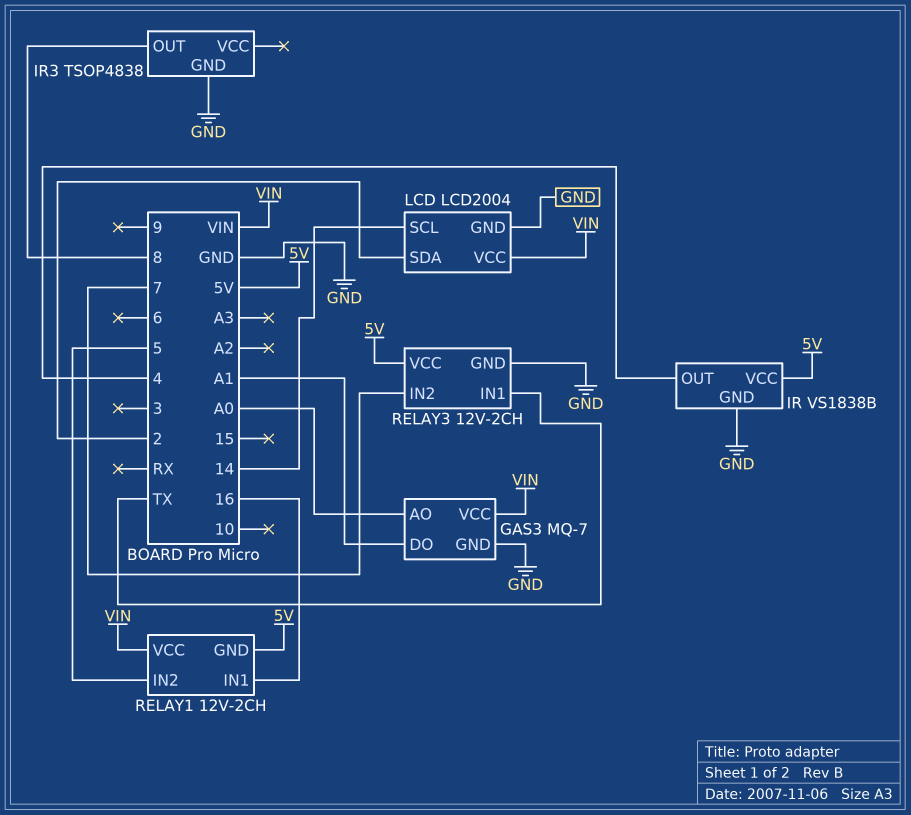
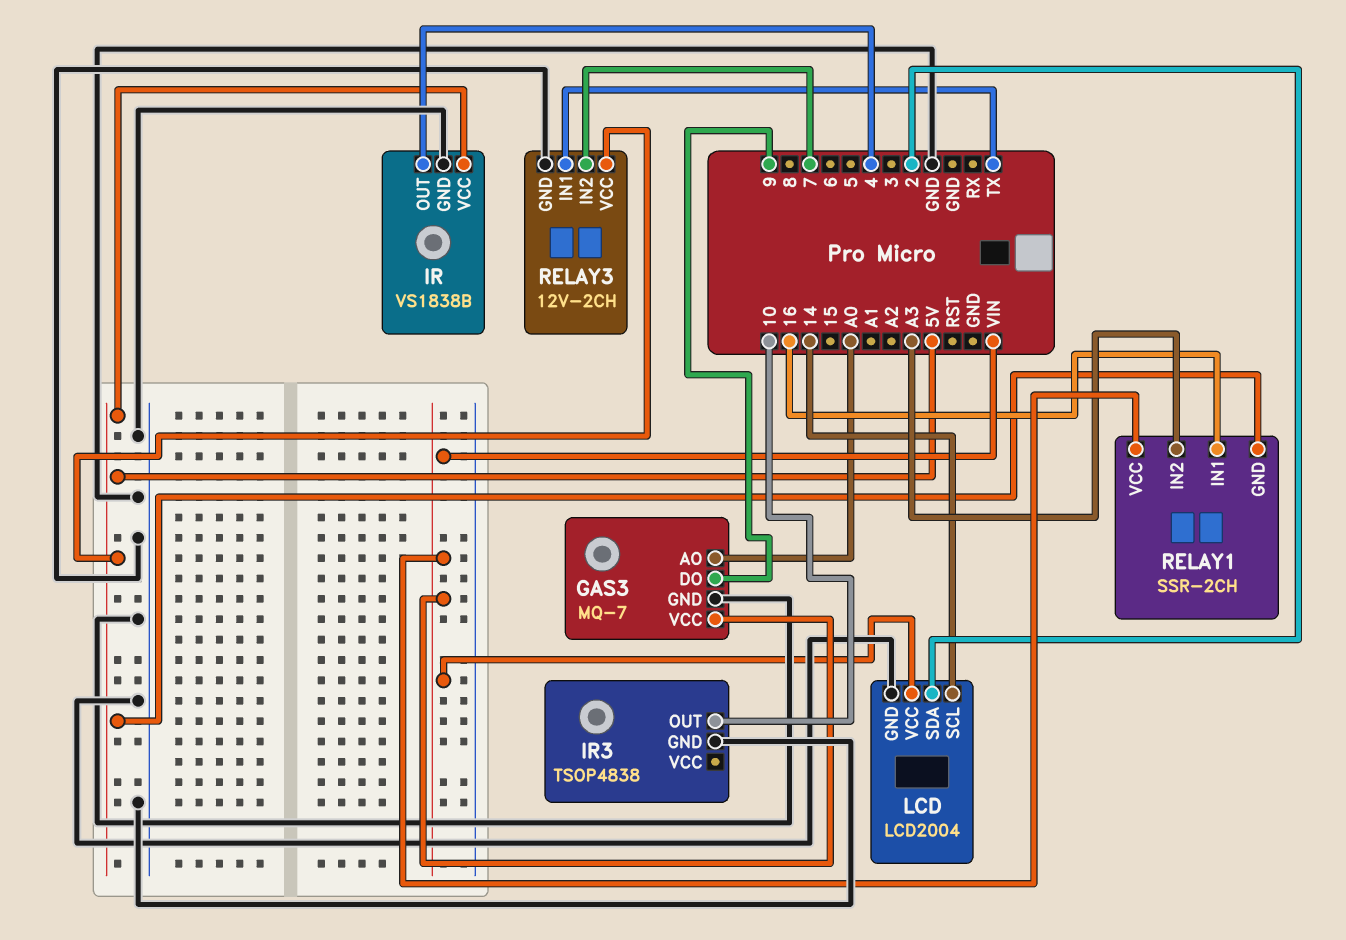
GAS3 pin DO: A1 -> 9
IR3 pin OUT: 8 -> 10
RELAY1: 12V-2CH -> SSR-2CH
RELAY1 pin IN2: 5 -> A3

